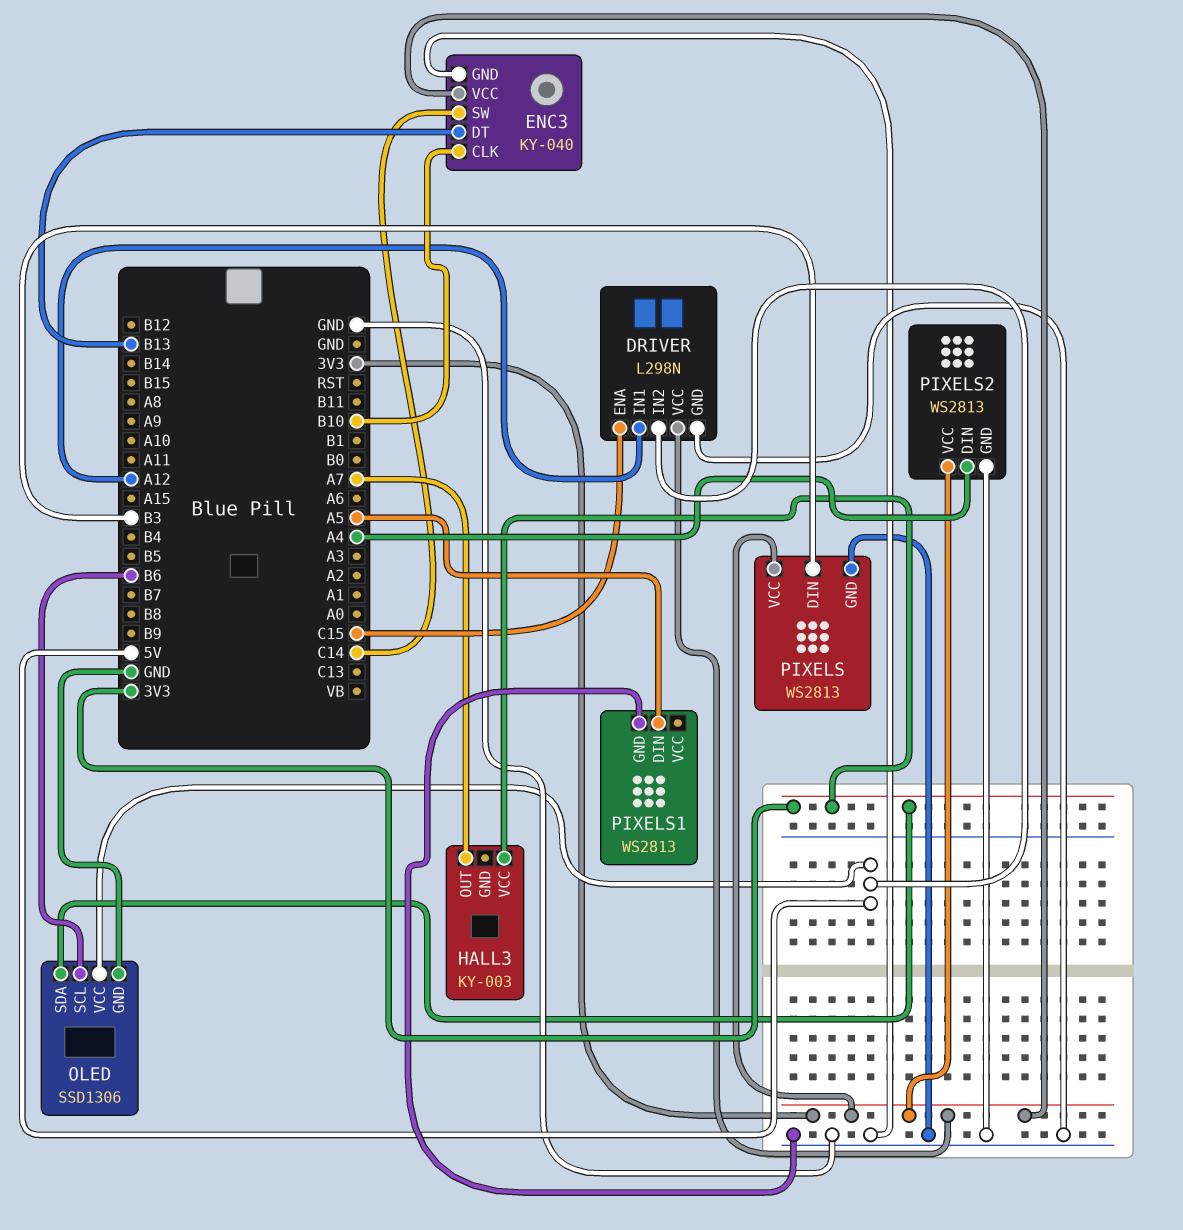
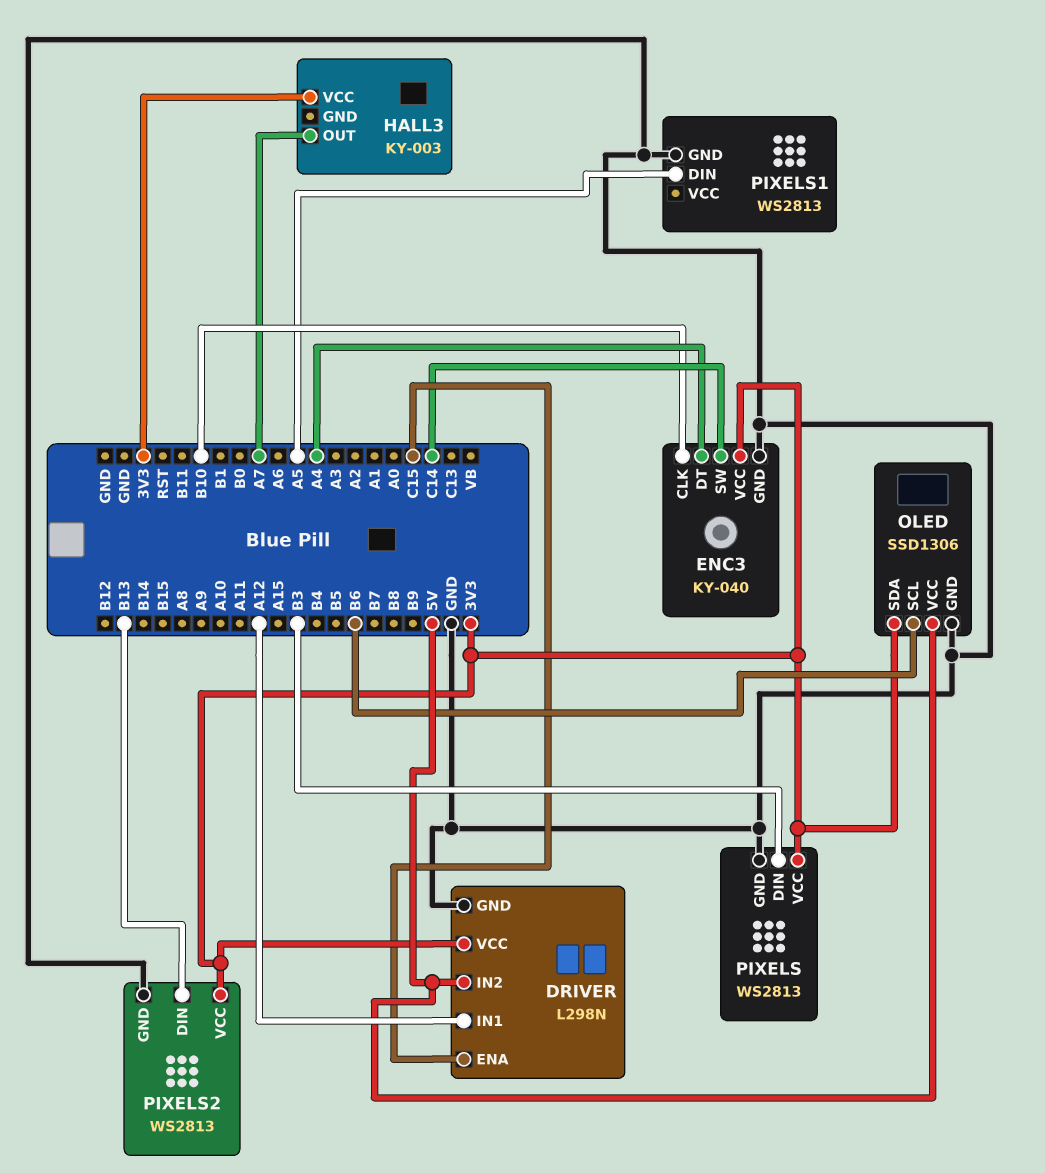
ENC3 pin DT: B13 -> A4
PIXELS2 pin DIN: A4 -> B13

